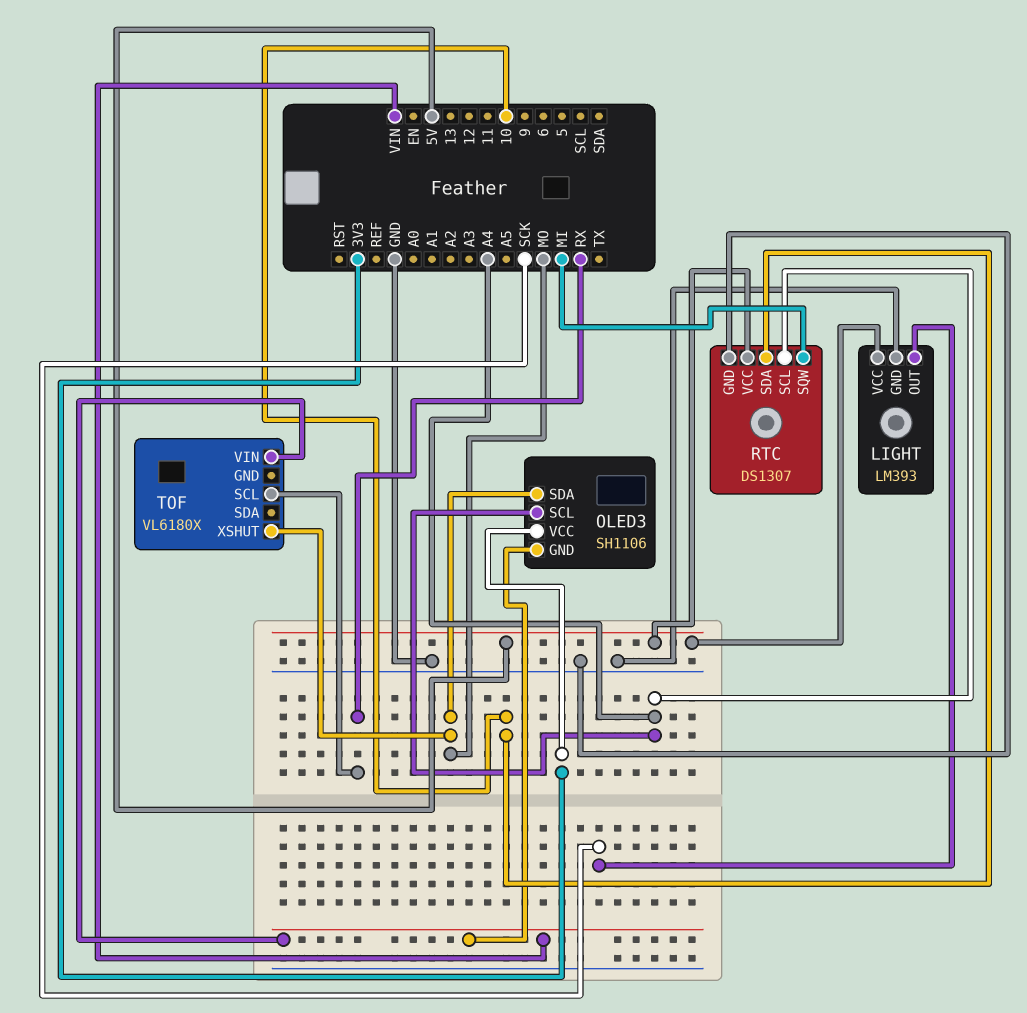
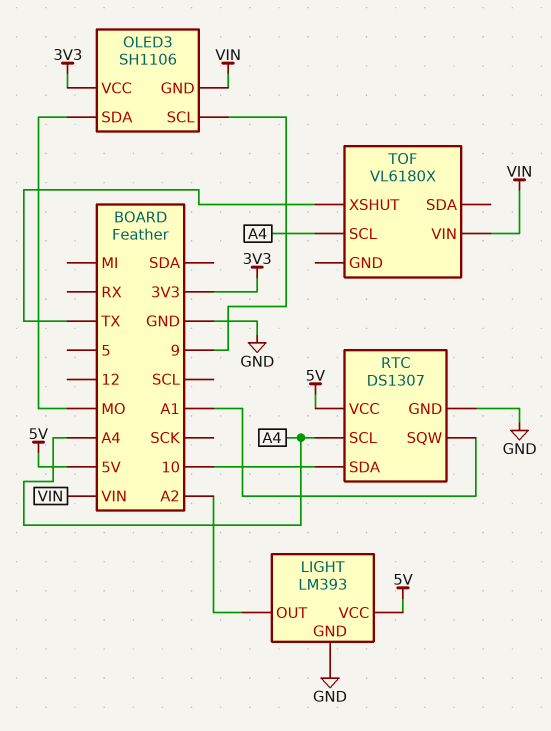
LIGHT pin OUT: SCK -> A2
OLED3 pin SCL: A4 -> 9
RTC pin SQW: MI -> A1
TOF pin SCL: RX -> A4
TOF pin XSHUT: MO -> TX

